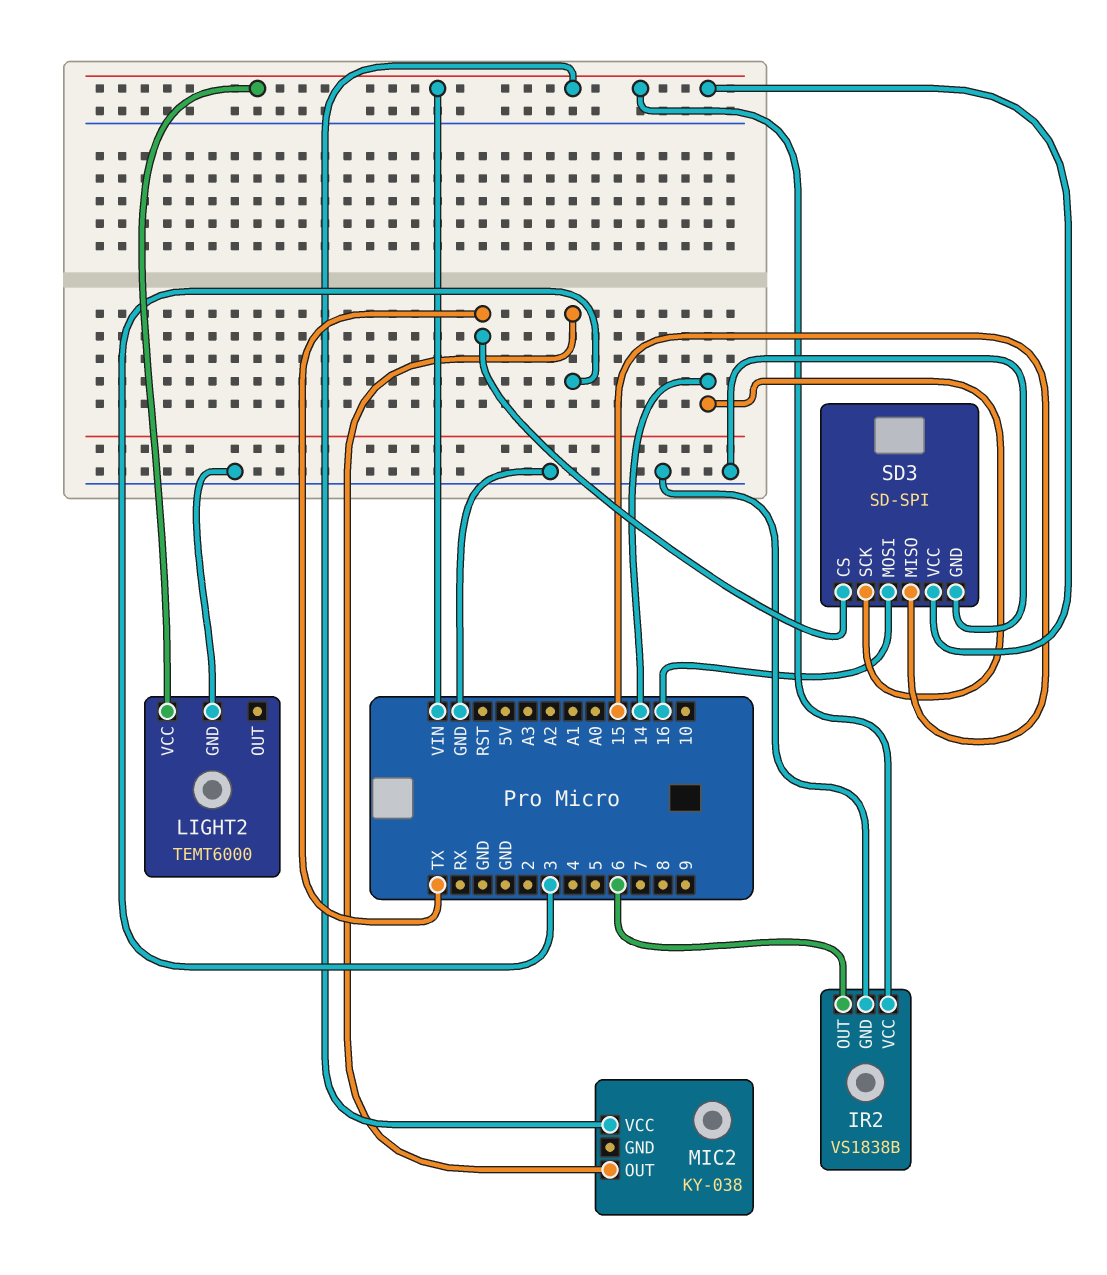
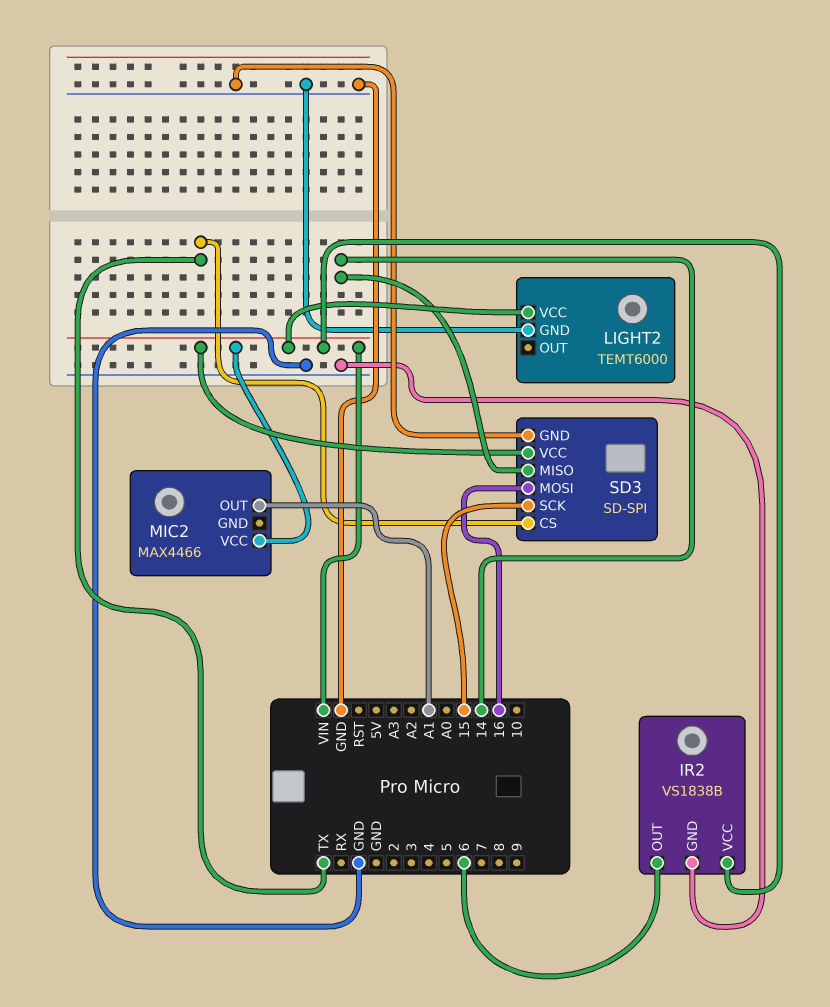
MIC2: KY-038 -> MAX4466
MIC2 pin OUT: 3 -> A1
SD3 pin MISO: 15 -> 14
SD3 pin SCK: 14 -> 15

